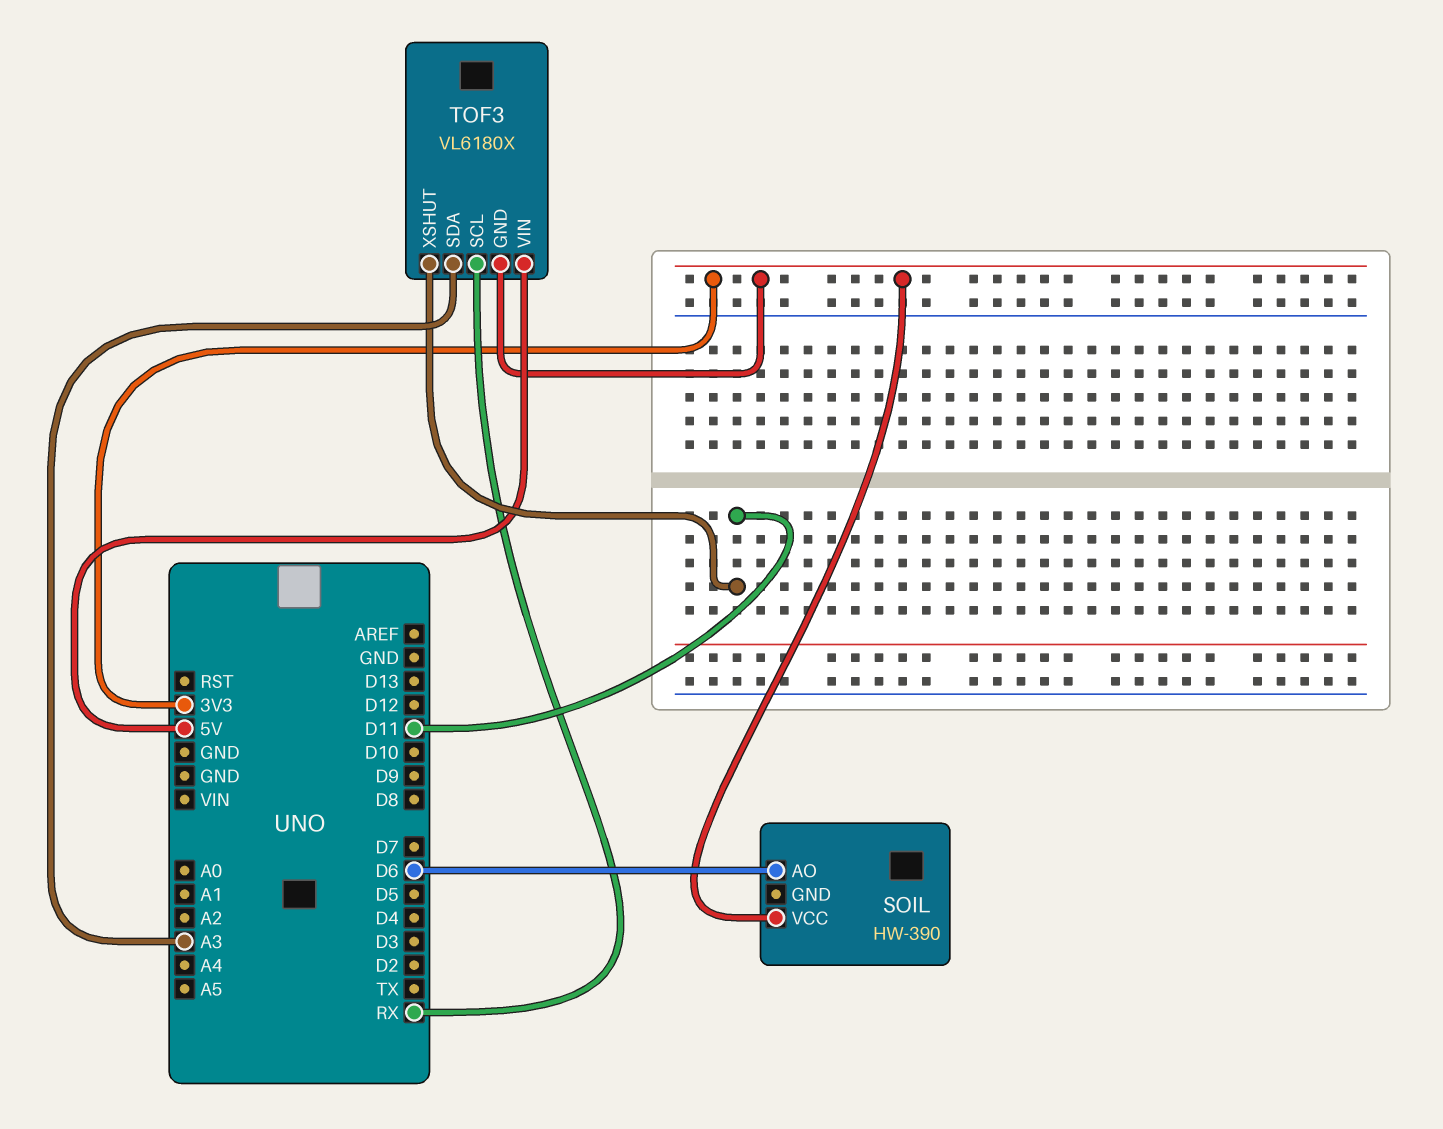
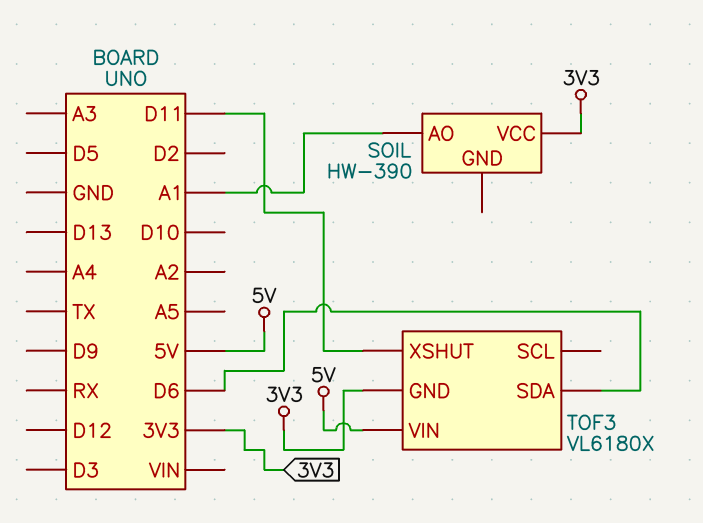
SOIL pin AO: D6 -> A1
TOF3 pin SCL: RX -> none
TOF3 pin SDA: A3 -> D6

